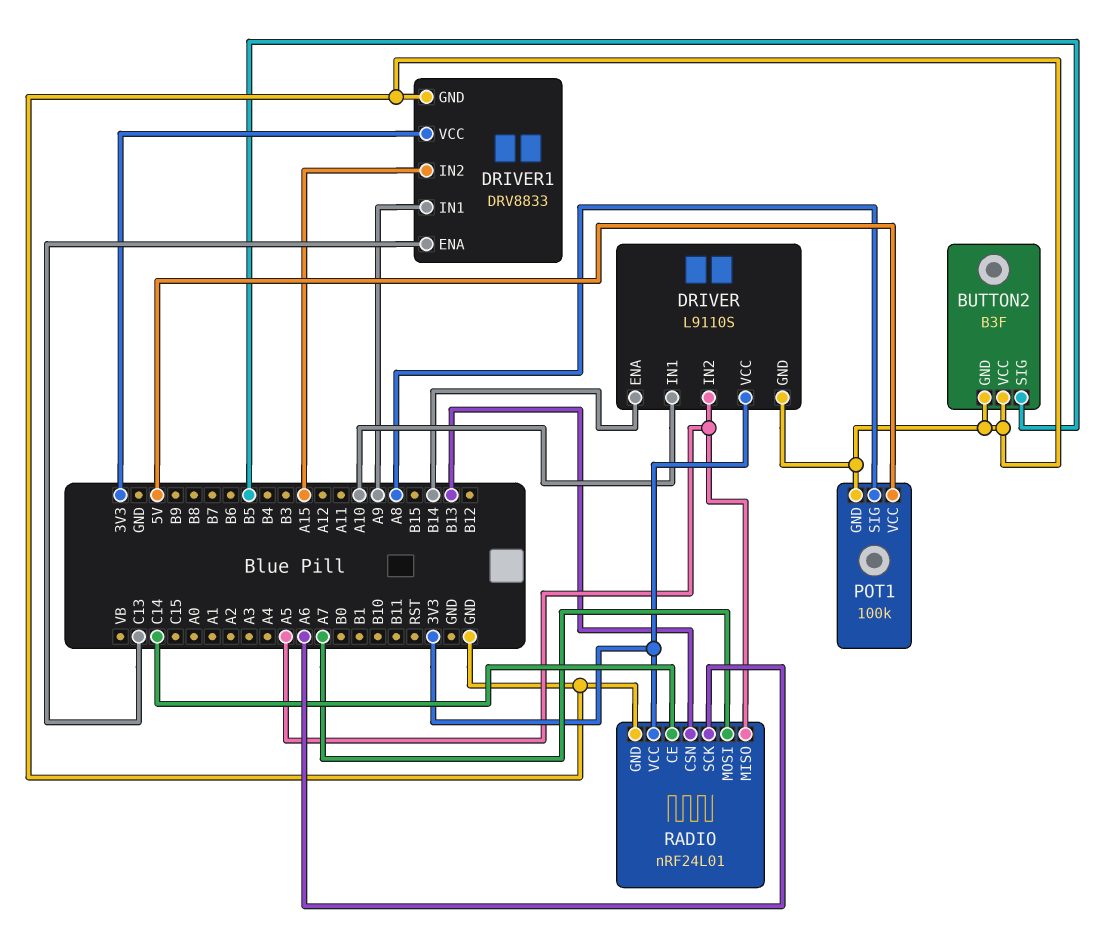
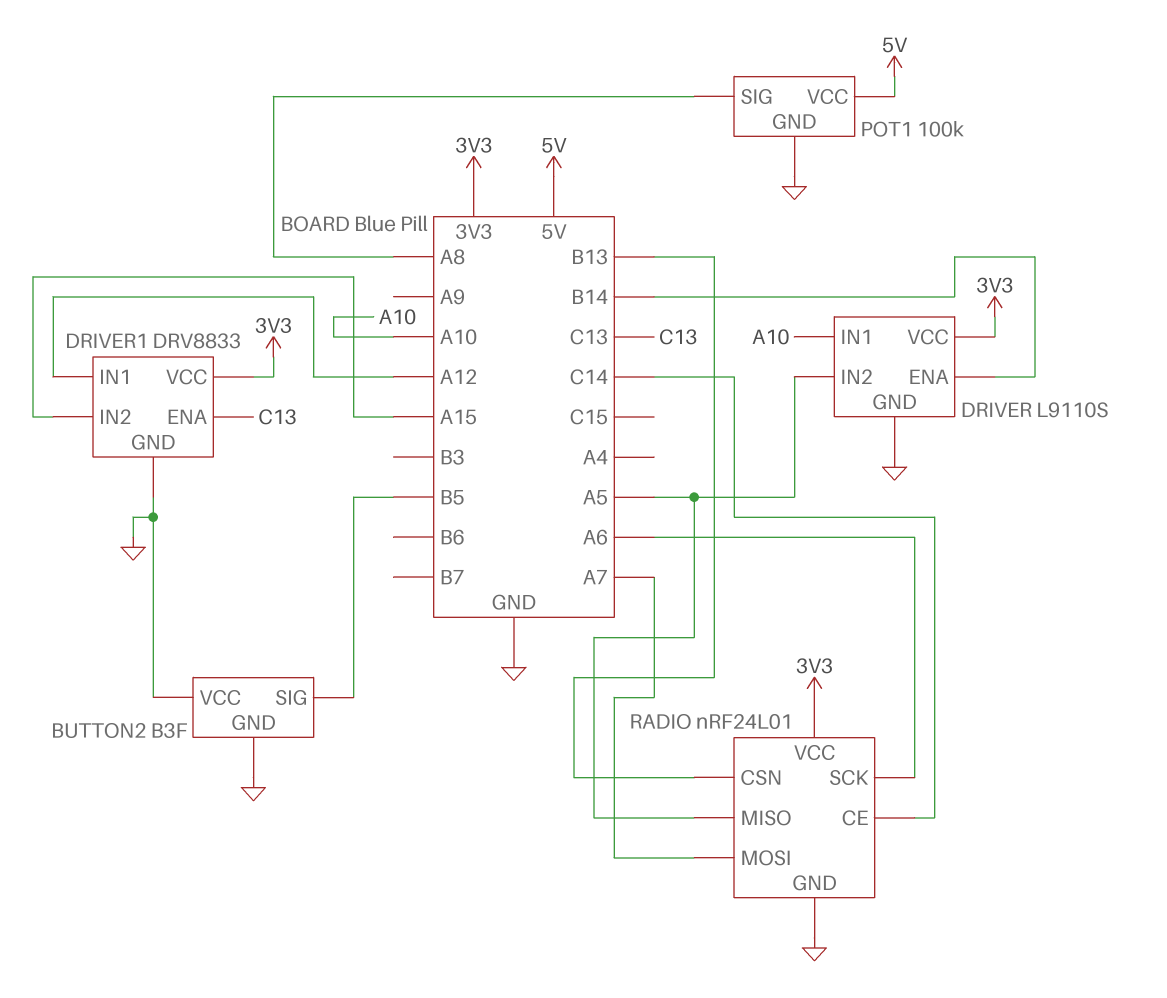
DRIVER1 pin IN1: A9 -> A12

